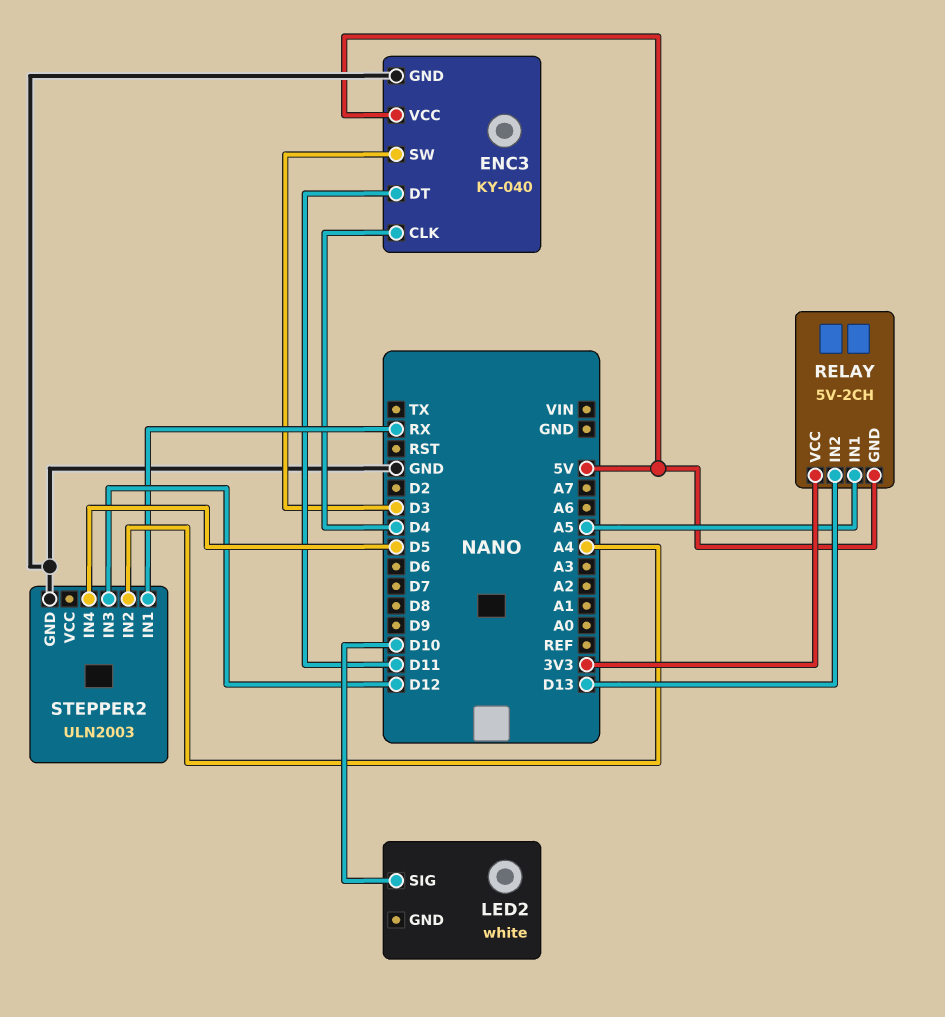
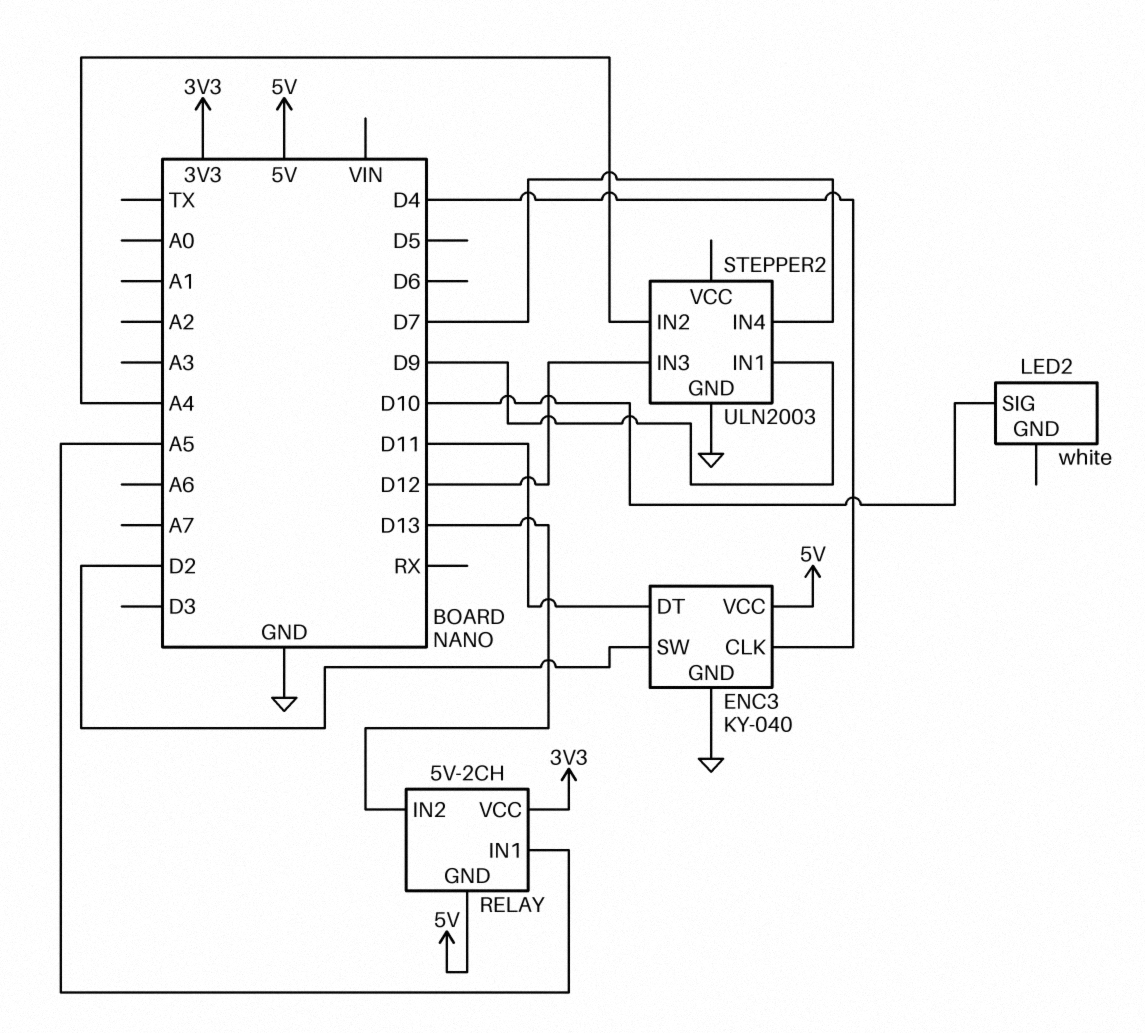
ENC3 pin SW: D3 -> D2
STEPPER2 pin IN1: RX -> D9
STEPPER2 pin IN4: D5 -> D7

